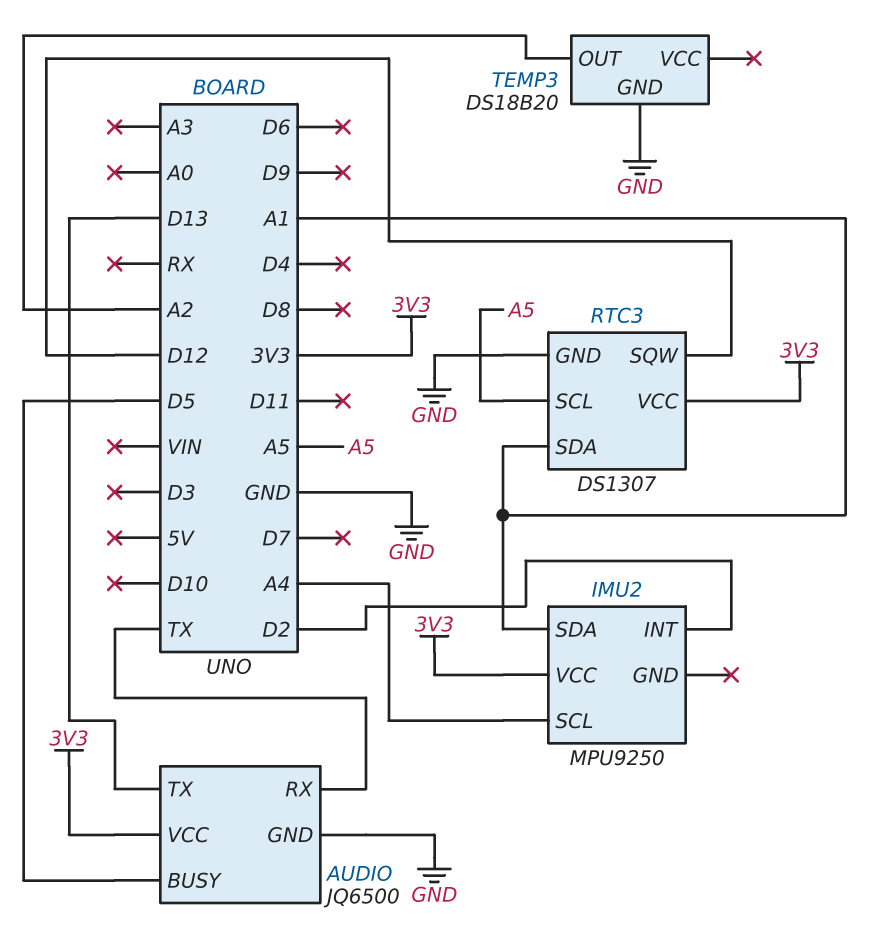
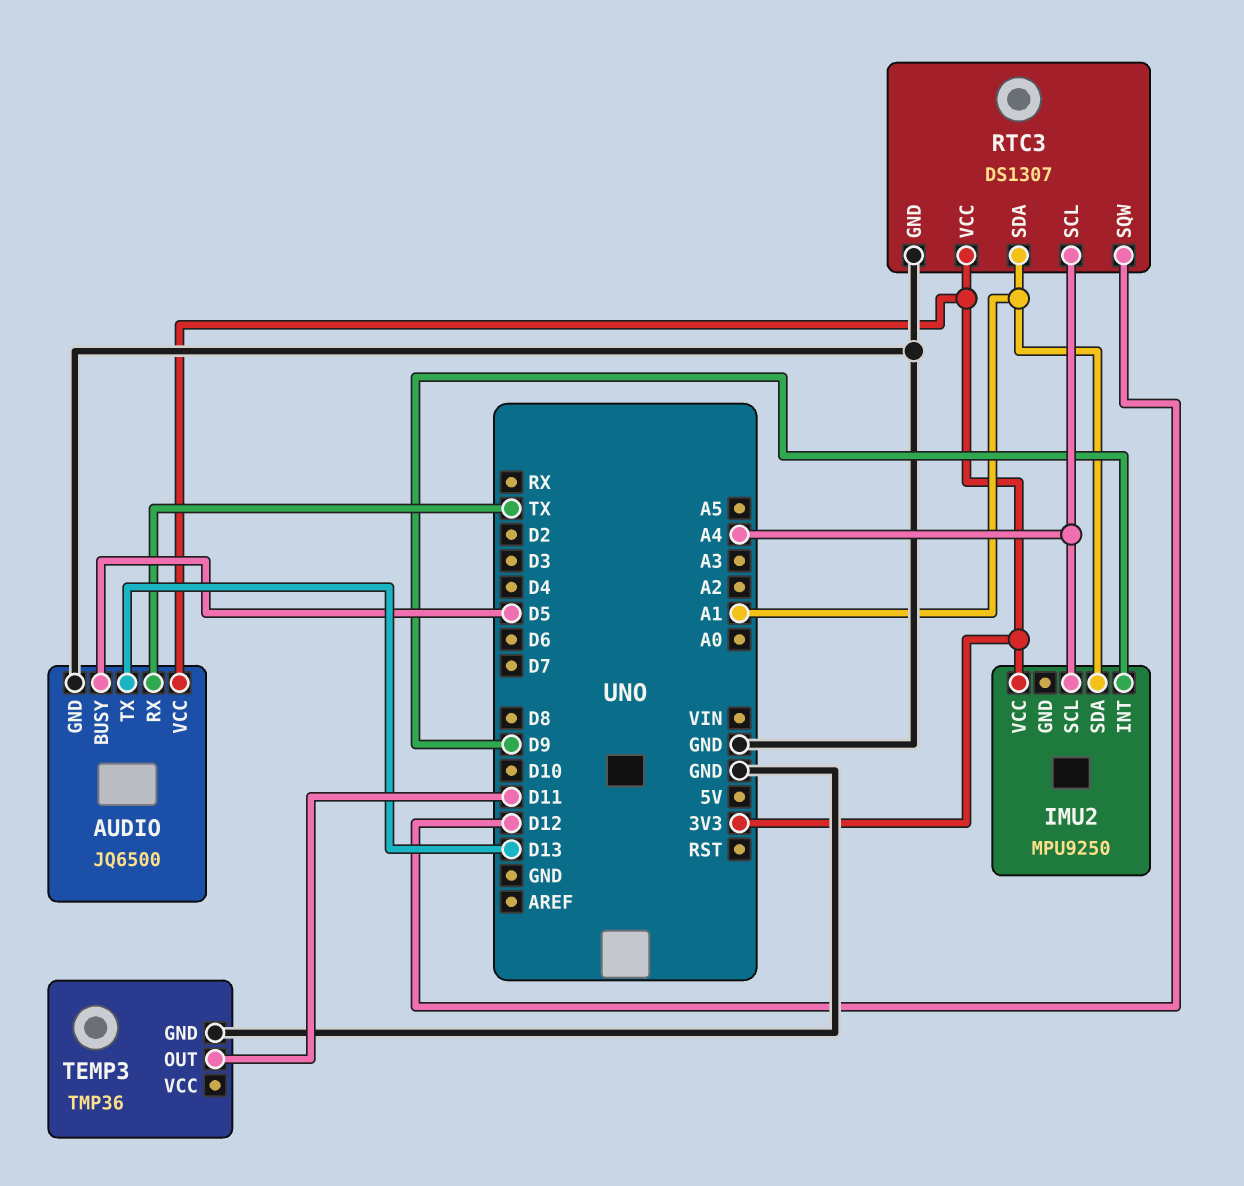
IMU2 pin INT: D2 -> D9
RTC3 pin SCL: A5 -> A4
TEMP3: DS18B20 -> TMP36
TEMP3 pin OUT: A2 -> D11

